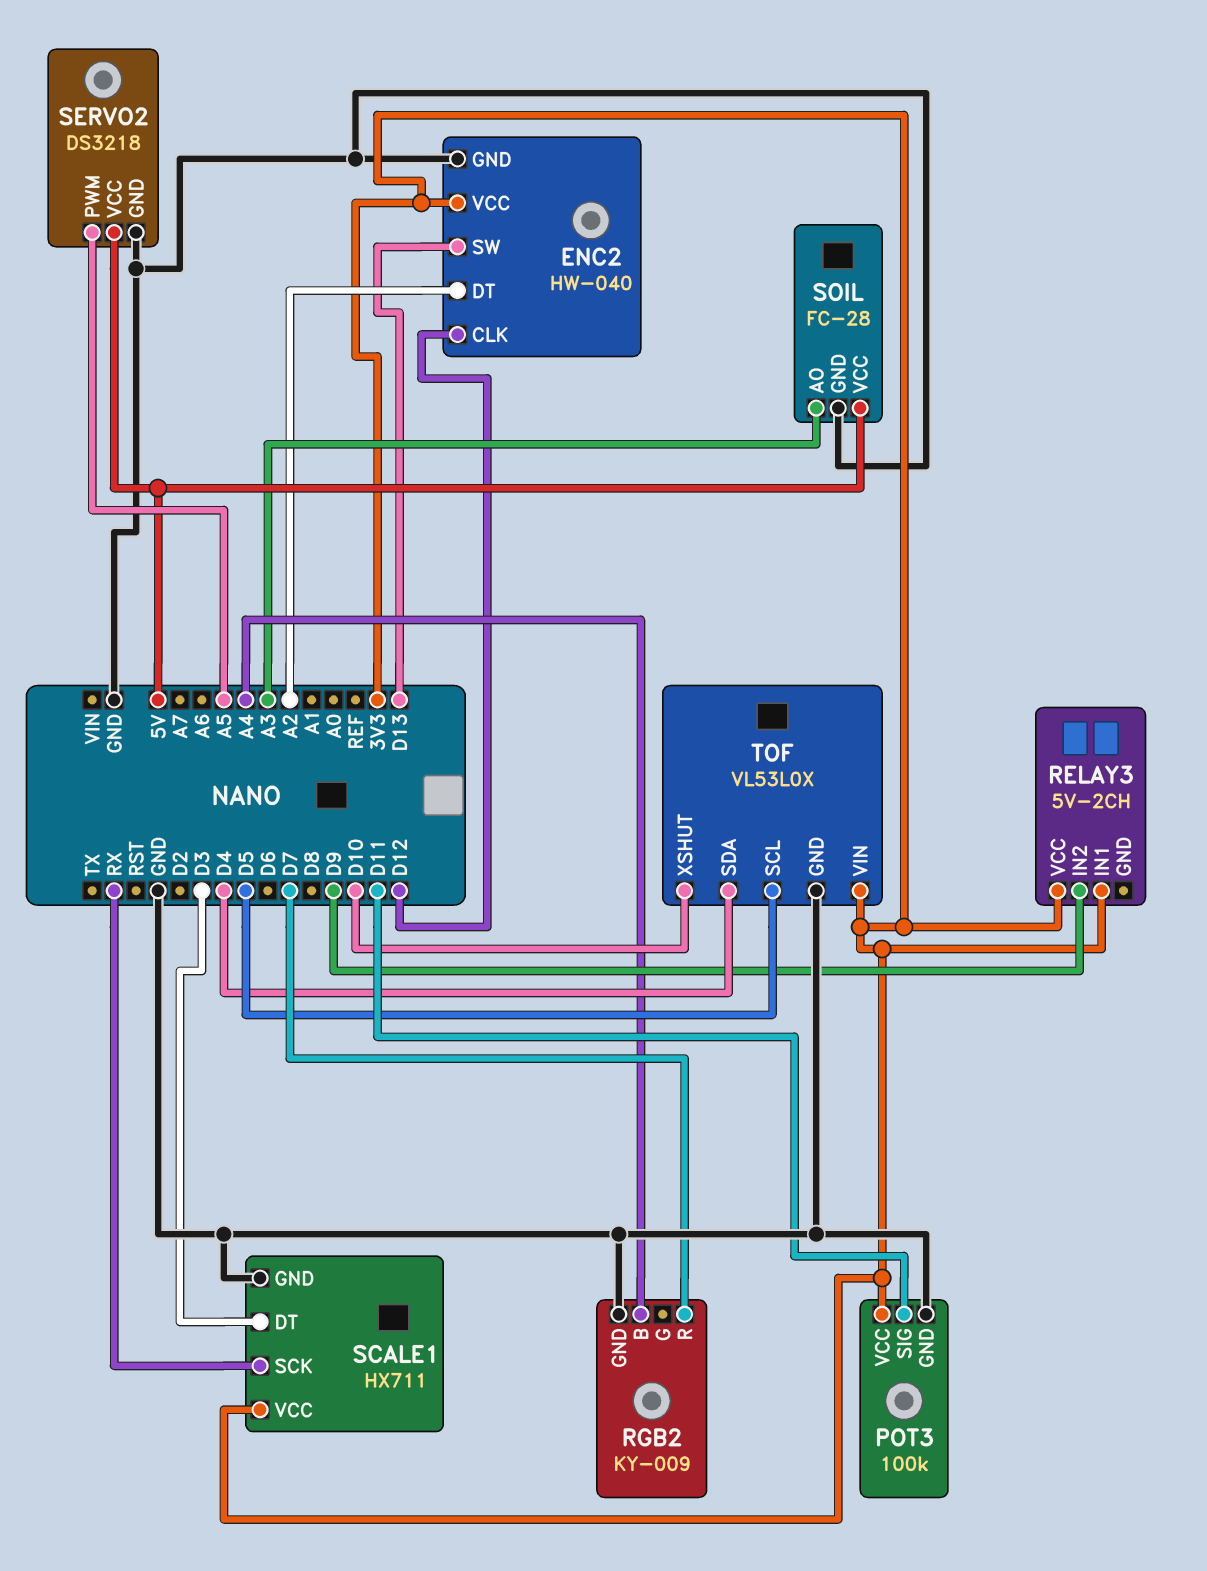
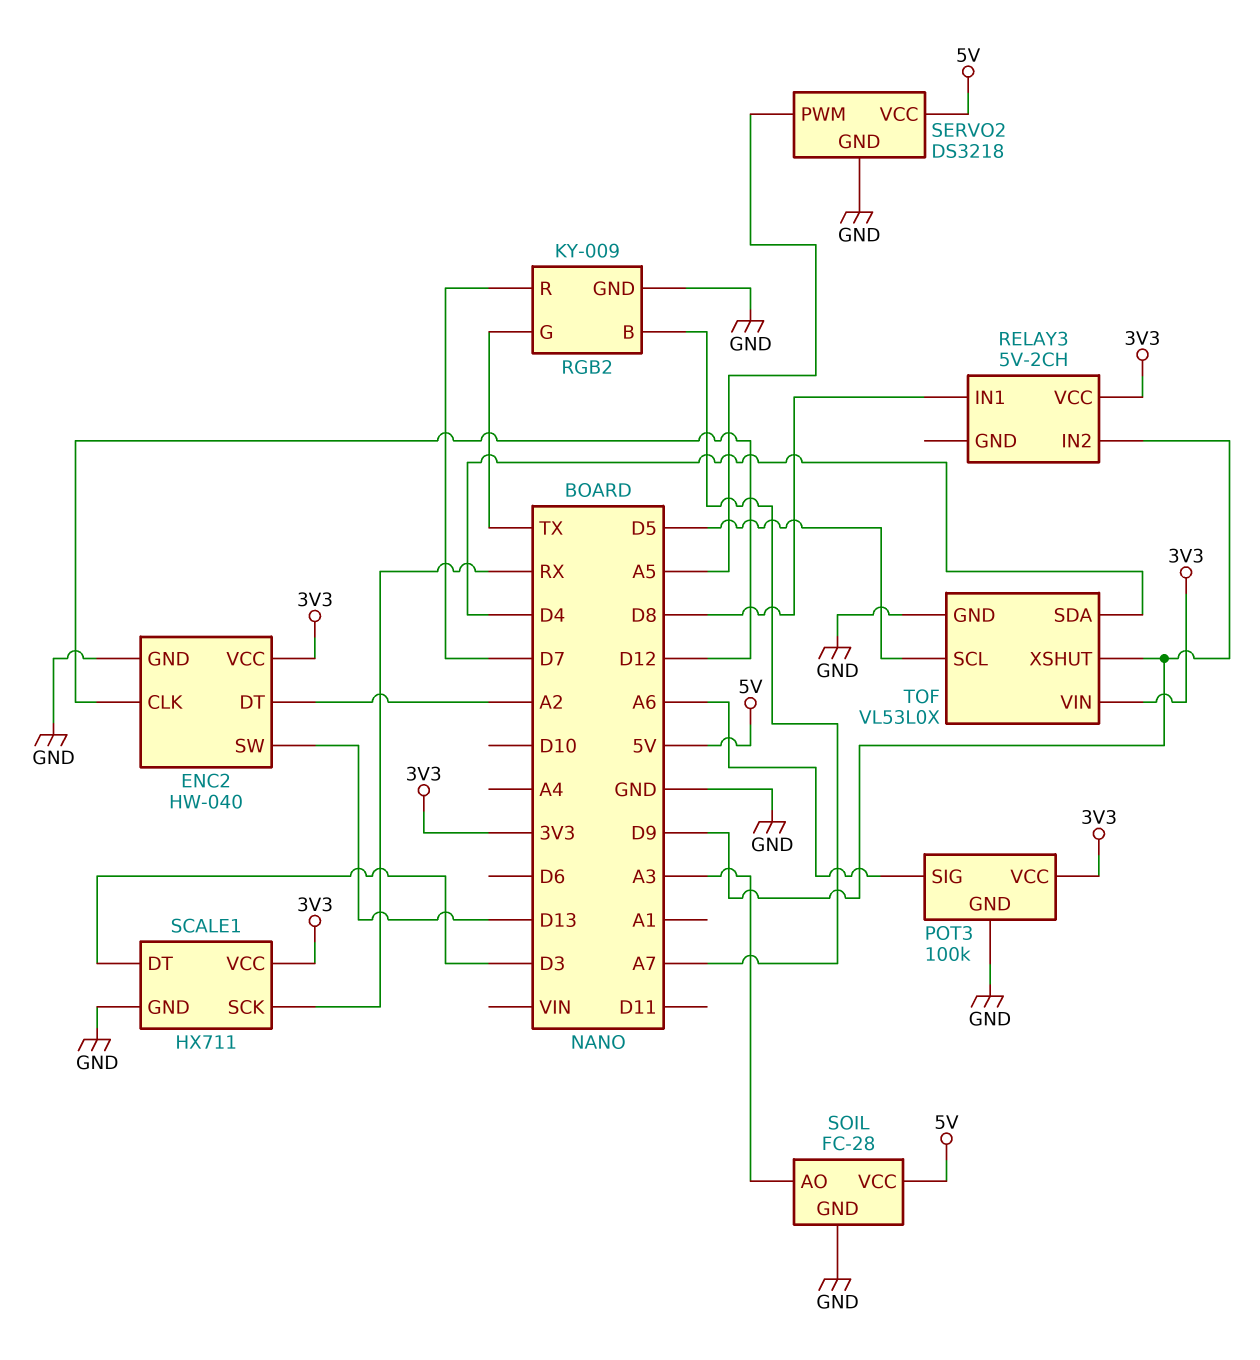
POT3 pin SIG: D11 -> A6
RELAY3 pin IN1: 3V3 -> D8
RGB2 pin B: A4 -> A7
RGB2 pin G: none -> TX
TOF pin XSHUT: D10 -> D9

